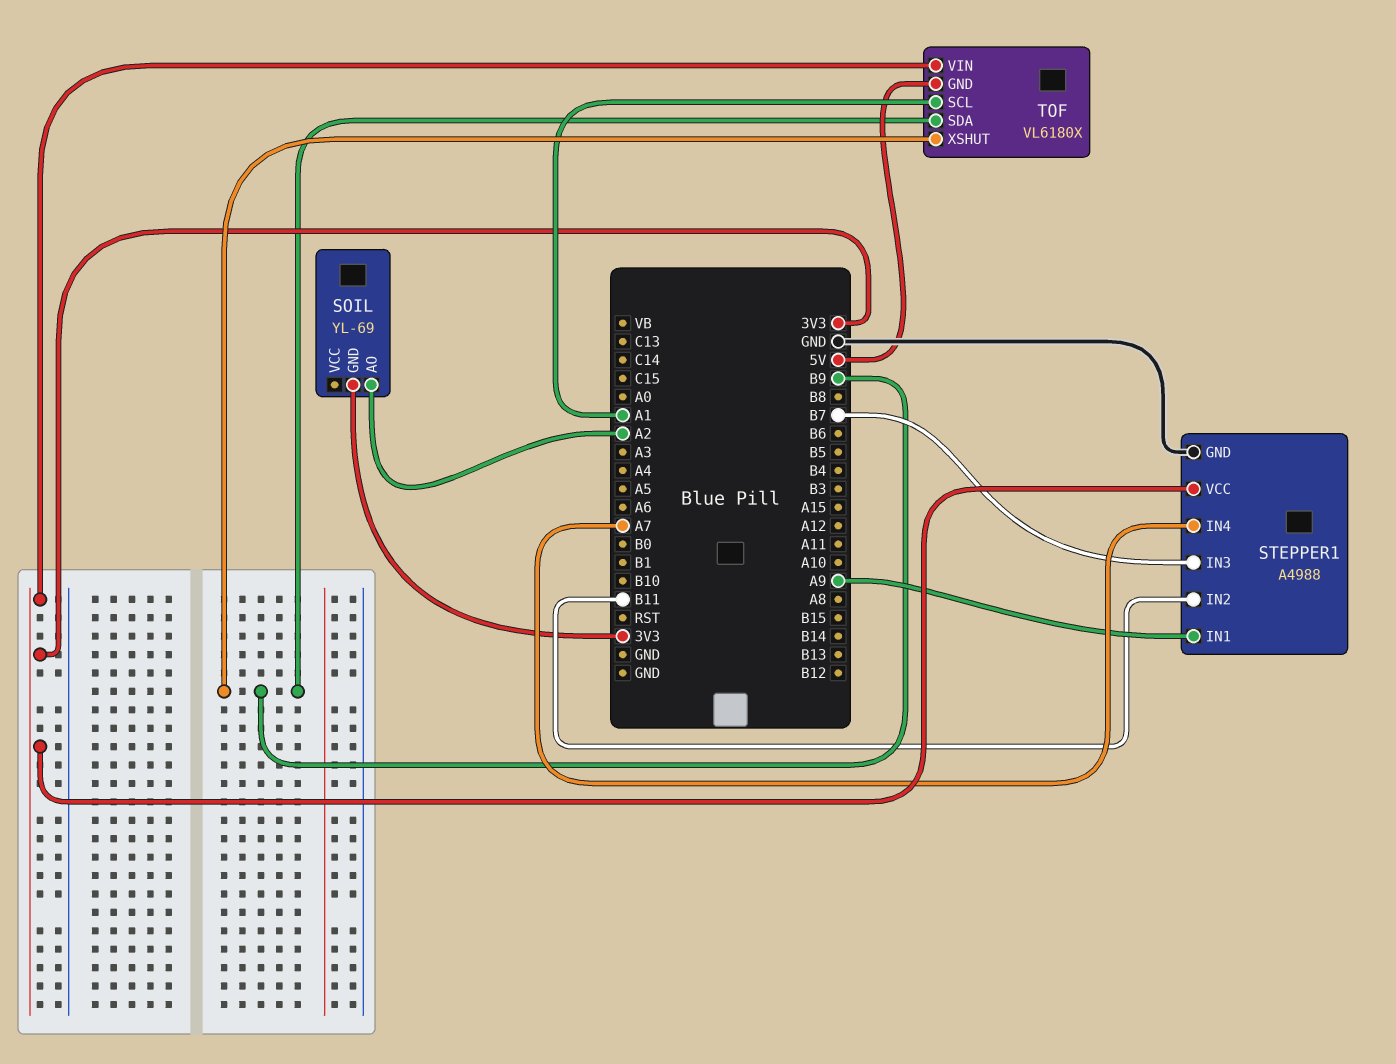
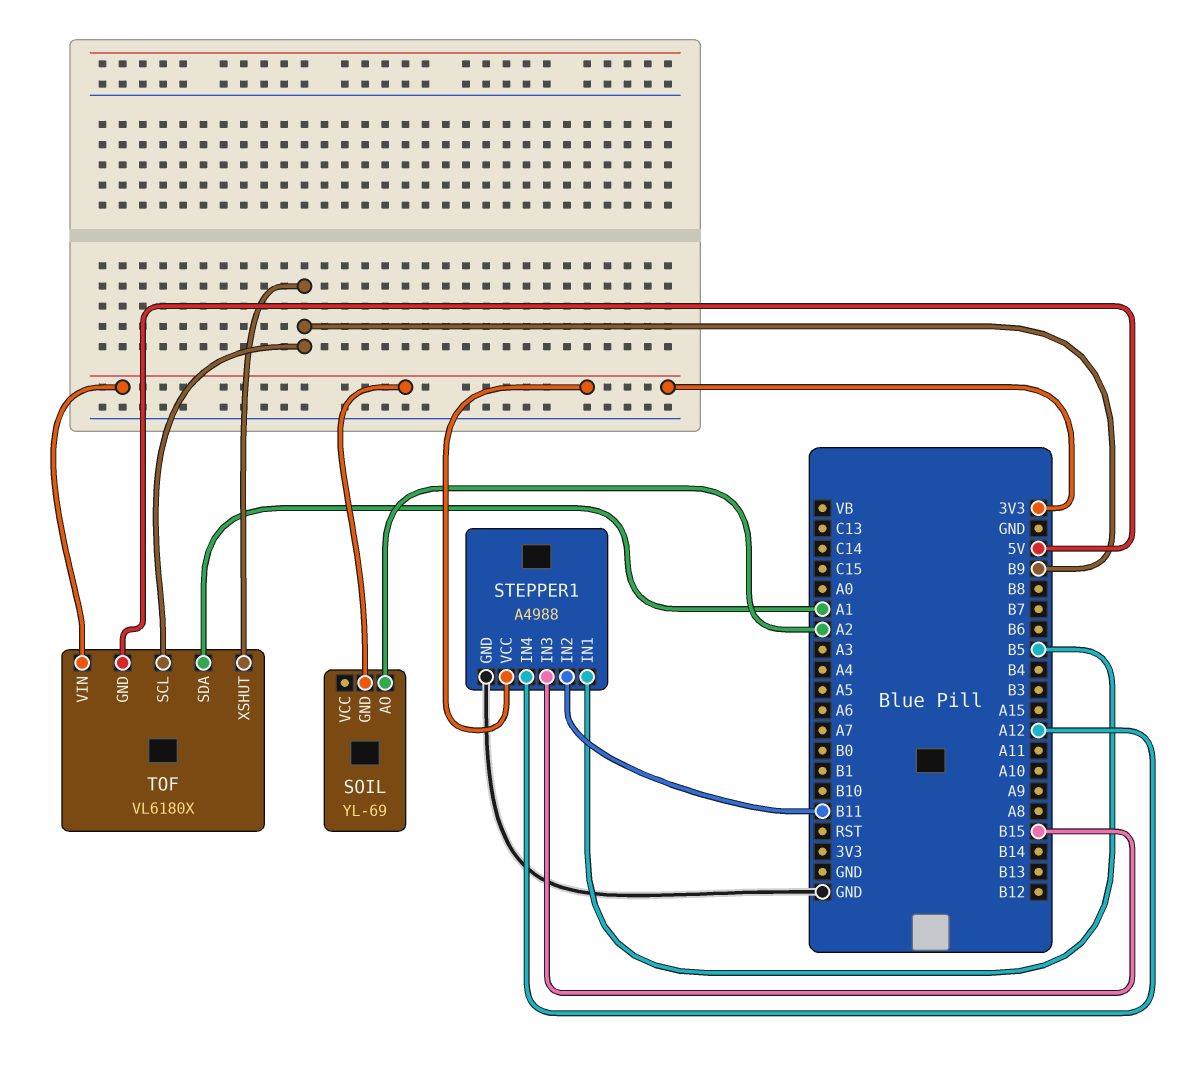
STEPPER1 pin IN1: A9 -> B5
STEPPER1 pin IN3: B7 -> B15
STEPPER1 pin IN4: A7 -> A12
TOF pin SCL: A1 -> B9
TOF pin SDA: B9 -> A1

